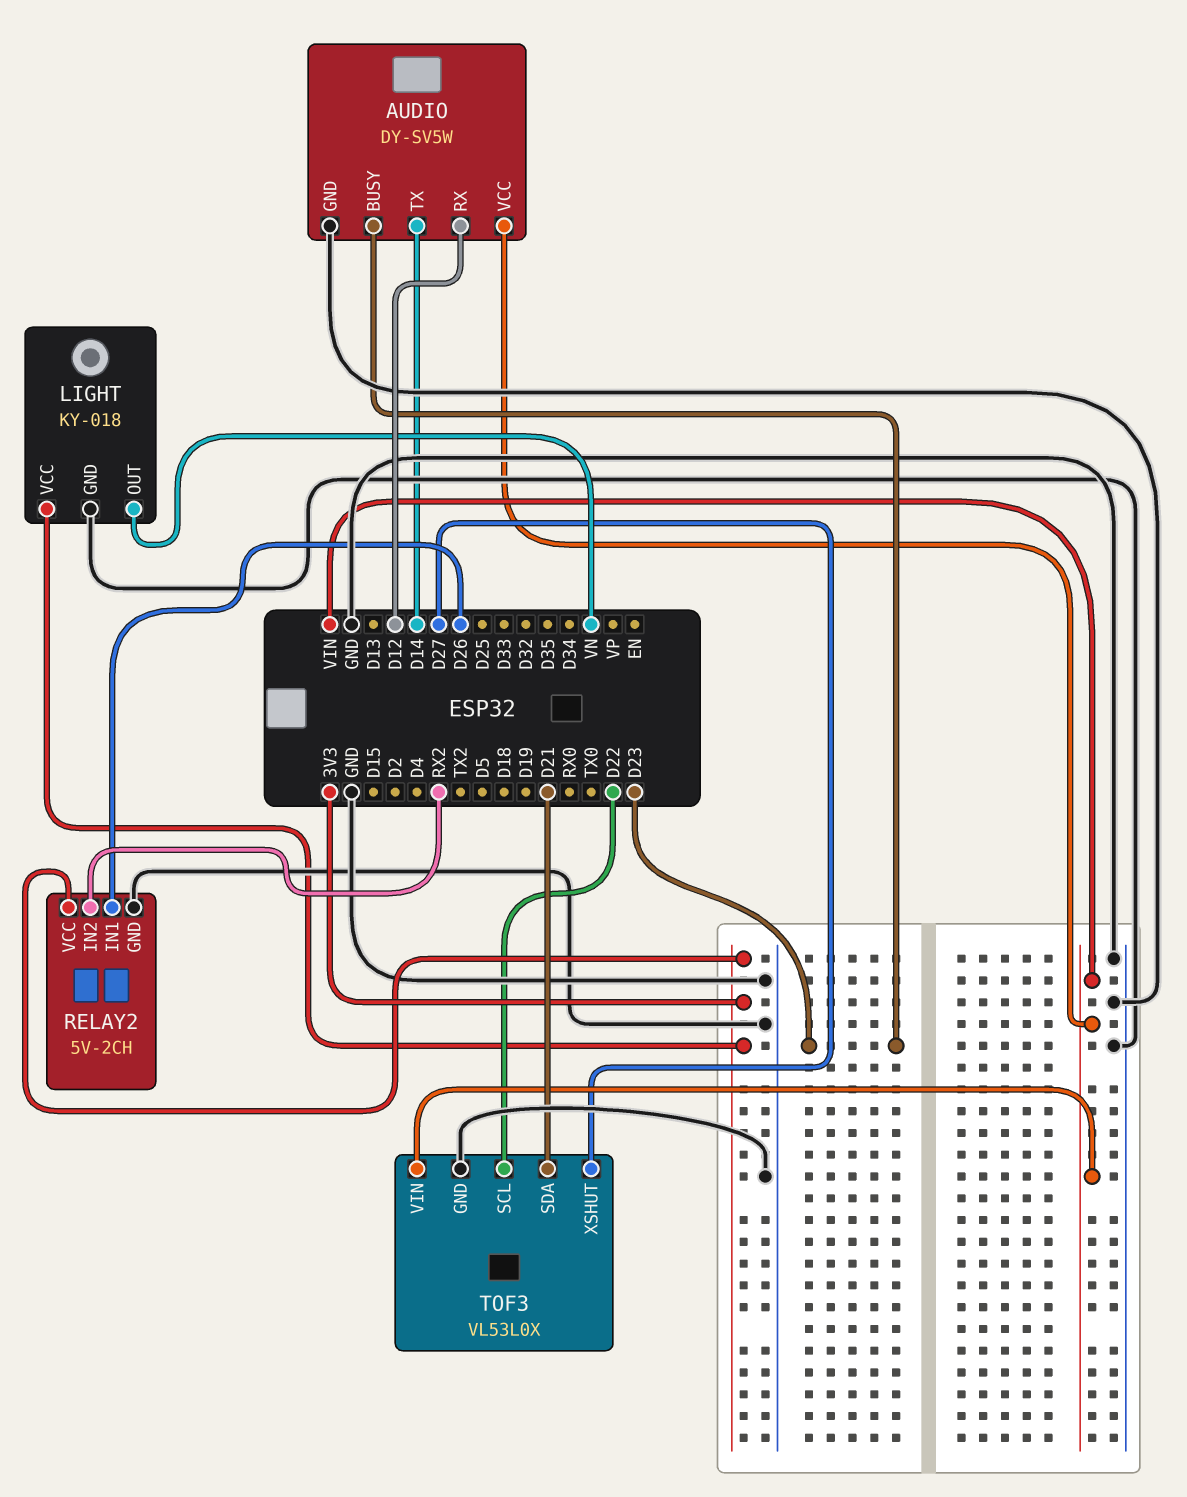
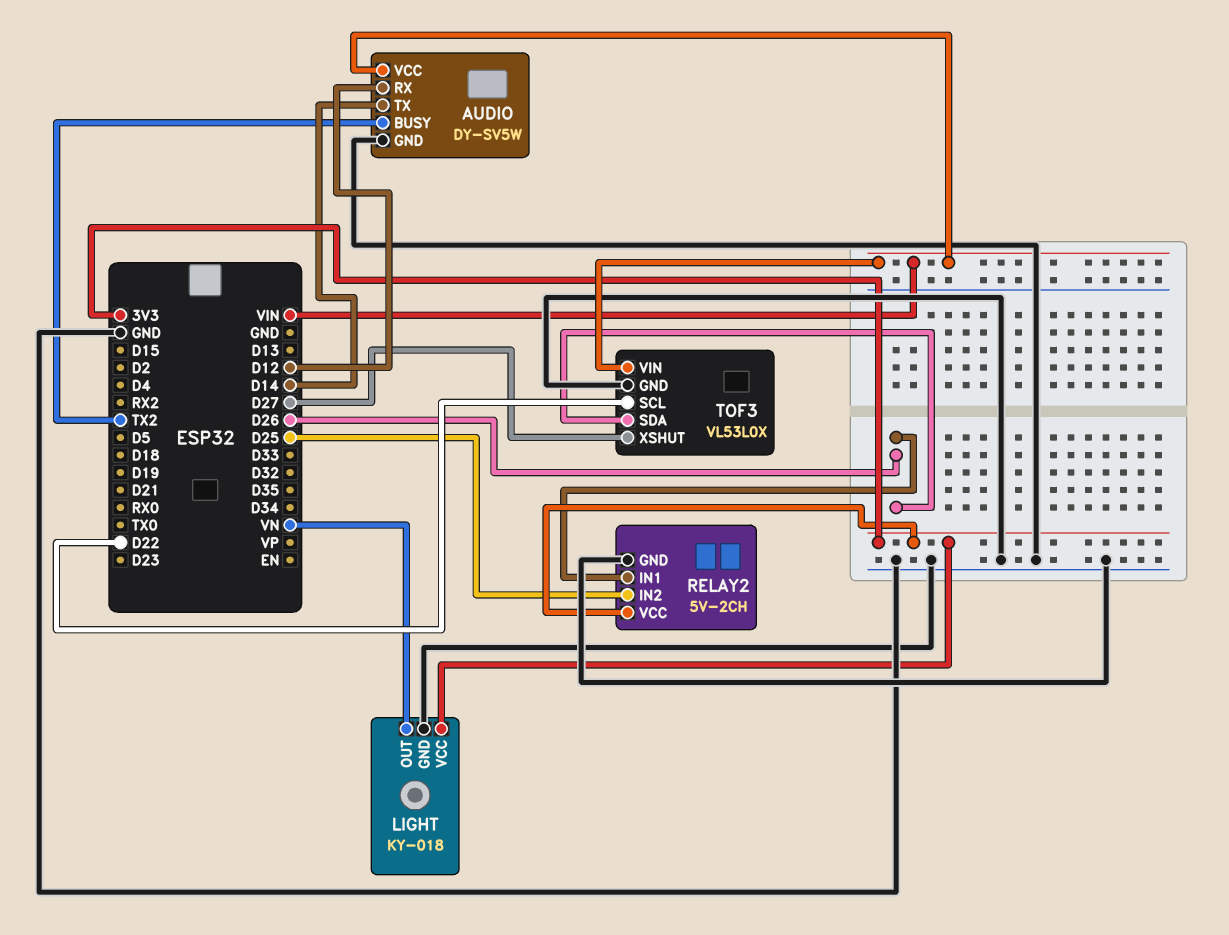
AUDIO pin BUSY: D23 -> TX2
RELAY2 pin IN2: RX2 -> D25
TOF3 pin SDA: D21 -> D26

